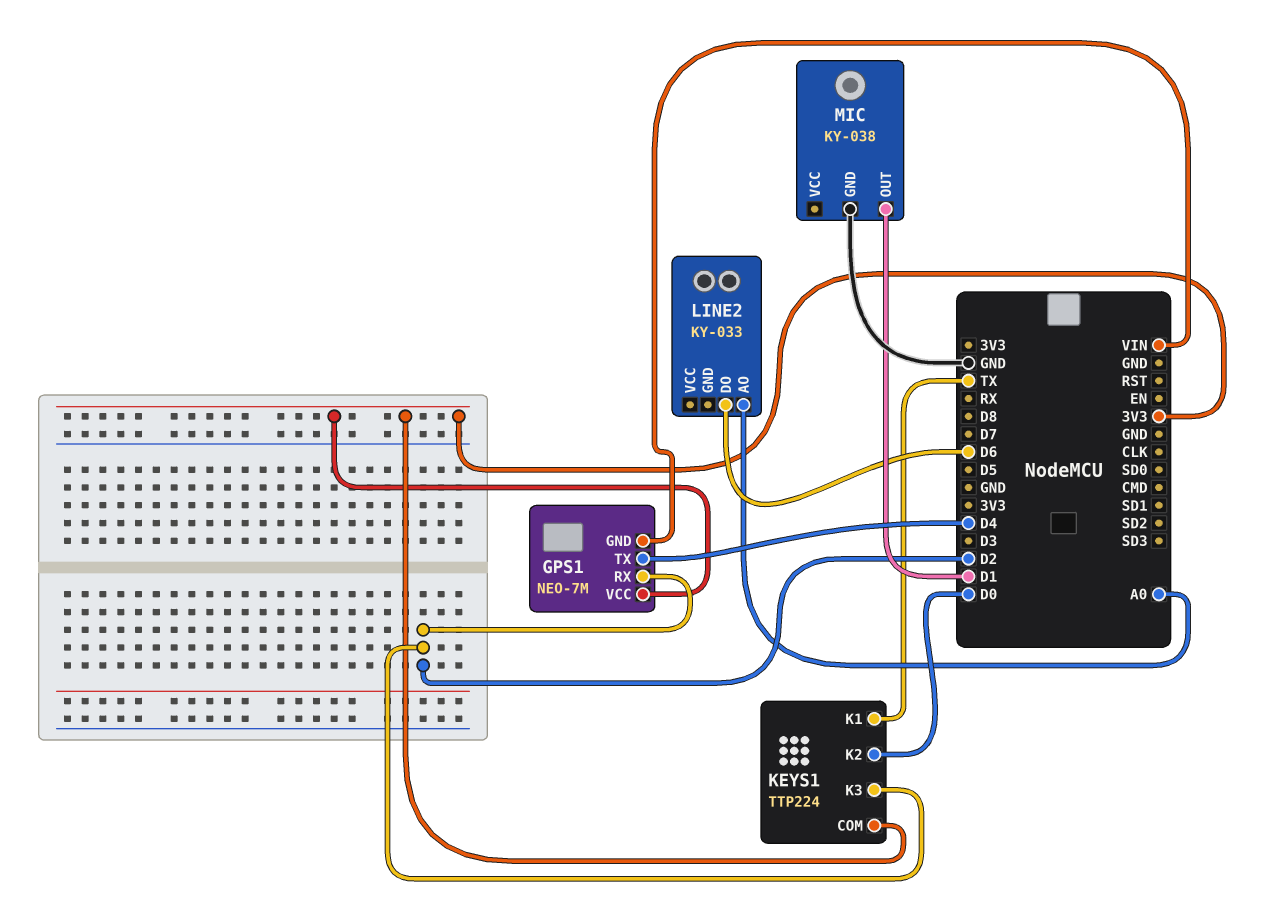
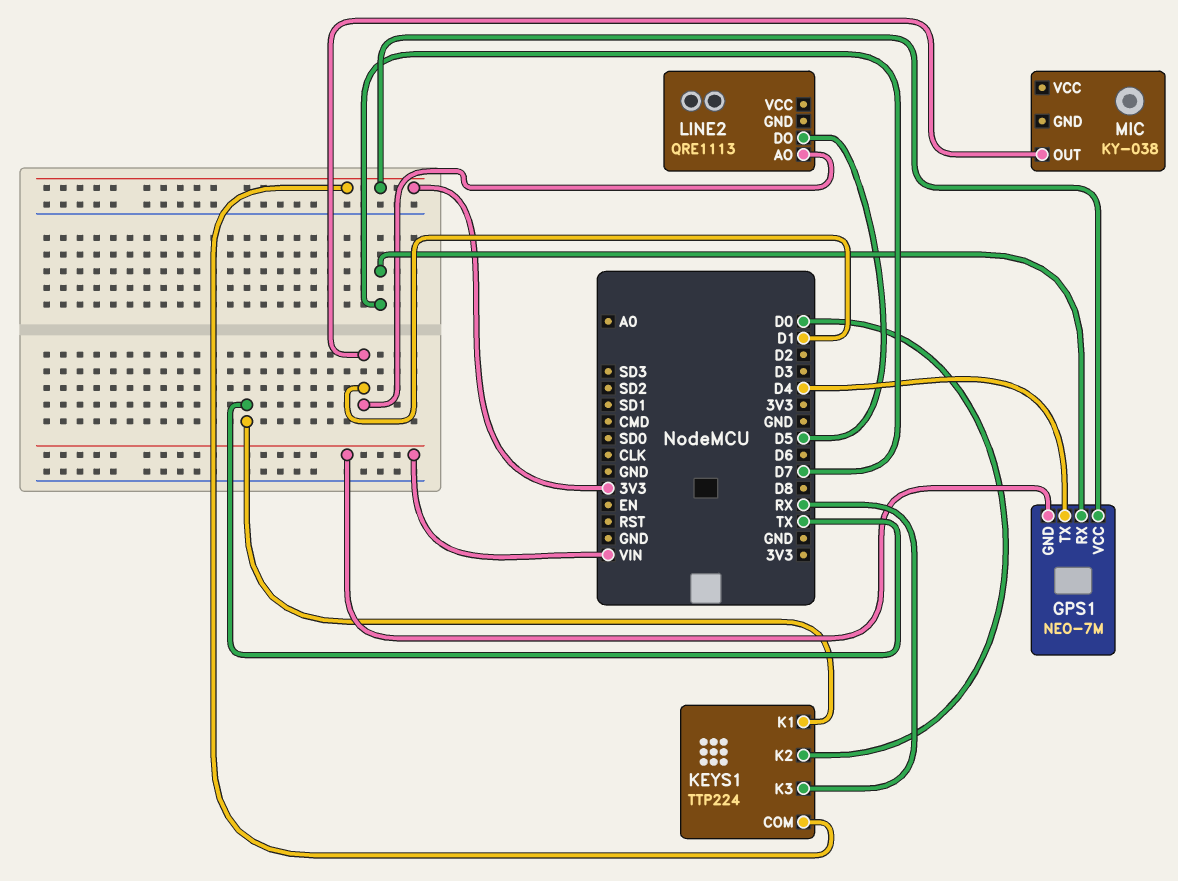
GPS1 pin RX: D2 -> D7
KEYS1 pin K3: D2 -> RX
LINE2: KY-033 -> QRE1113
LINE2 pin AO: A0 -> D1
LINE2 pin DO: D6 -> D5
MIC pin GND: GND -> none

